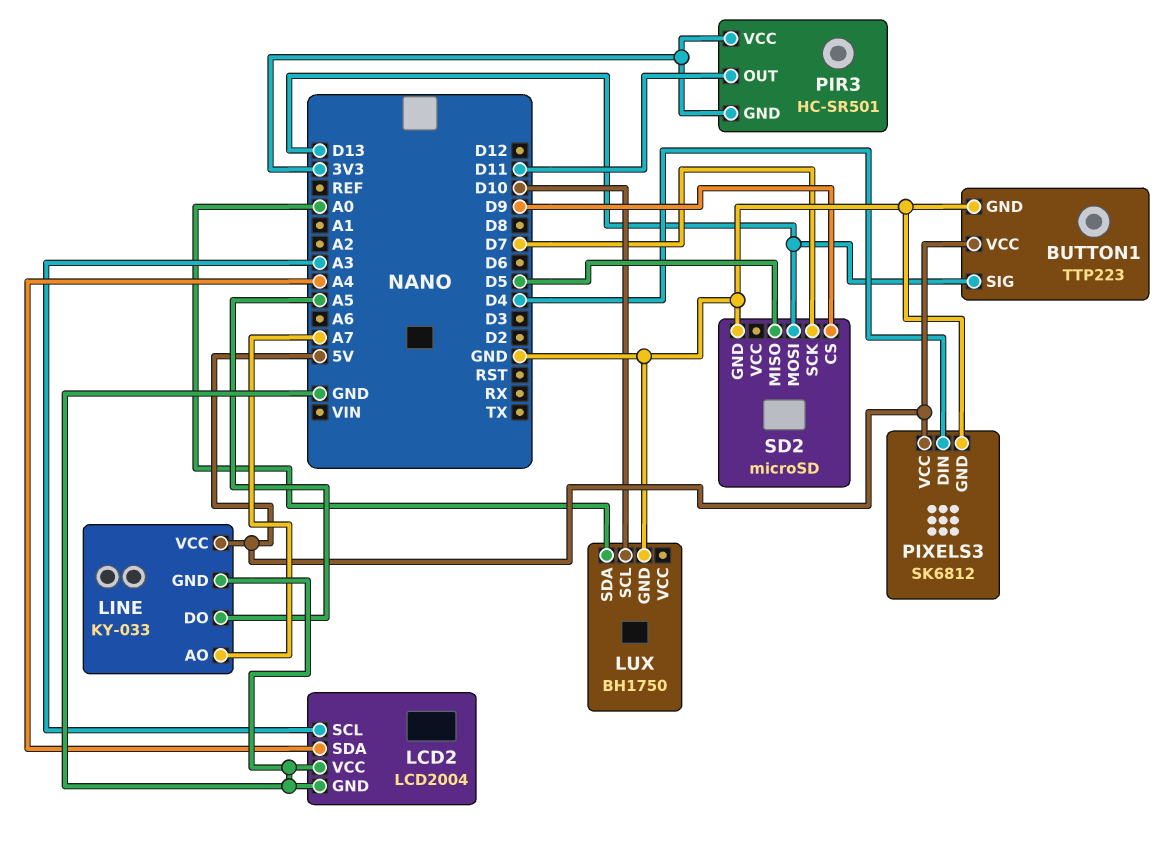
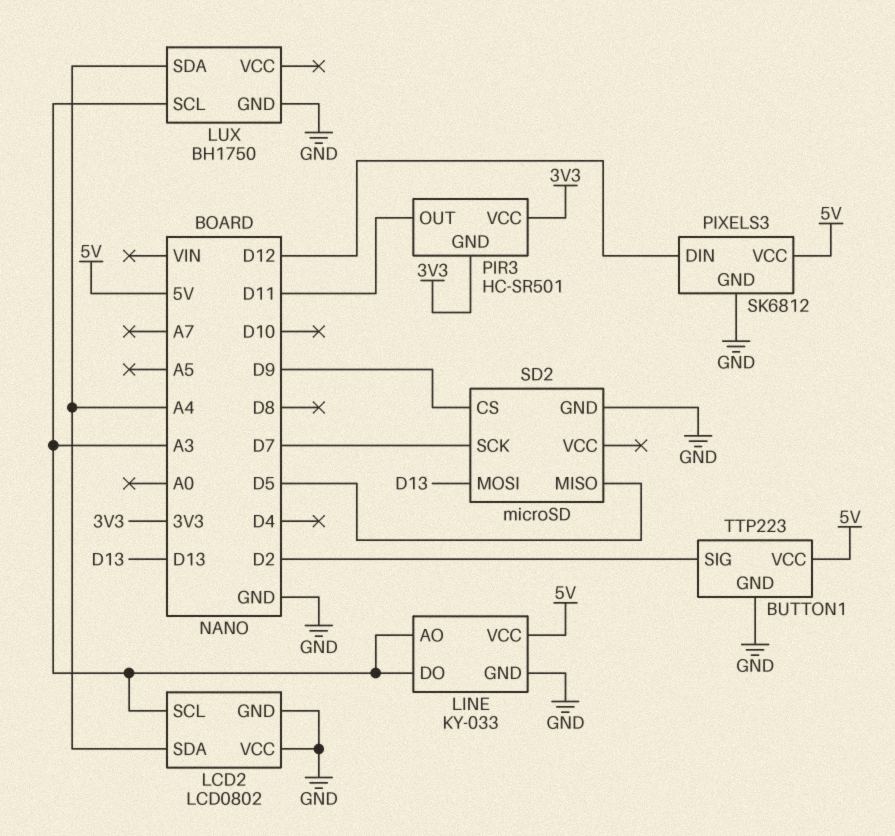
BUTTON1 pin SIG: D13 -> D2
LCD2: LCD2004 -> LCD0802
LINE pin AO: A7 -> A3
LINE pin DO: A5 -> A3
LUX pin SCL: D10 -> A3
LUX pin SDA: A0 -> A4
PIXELS3 pin DIN: D4 -> D12

